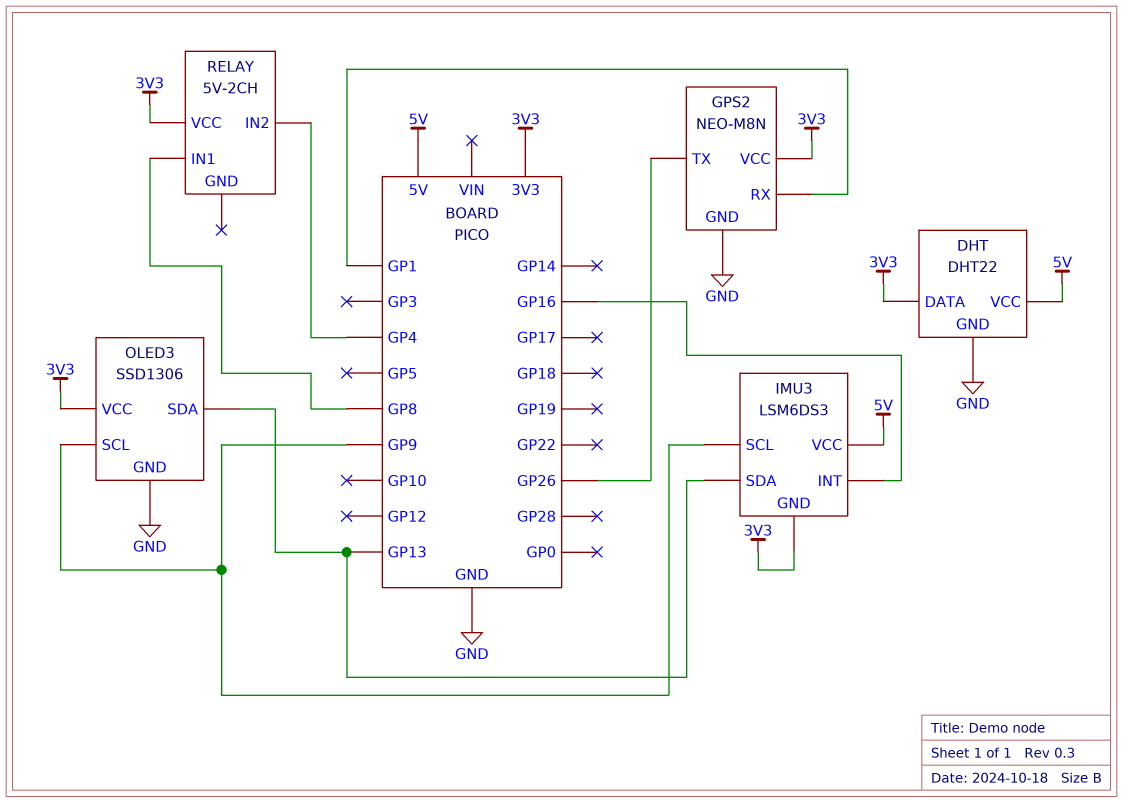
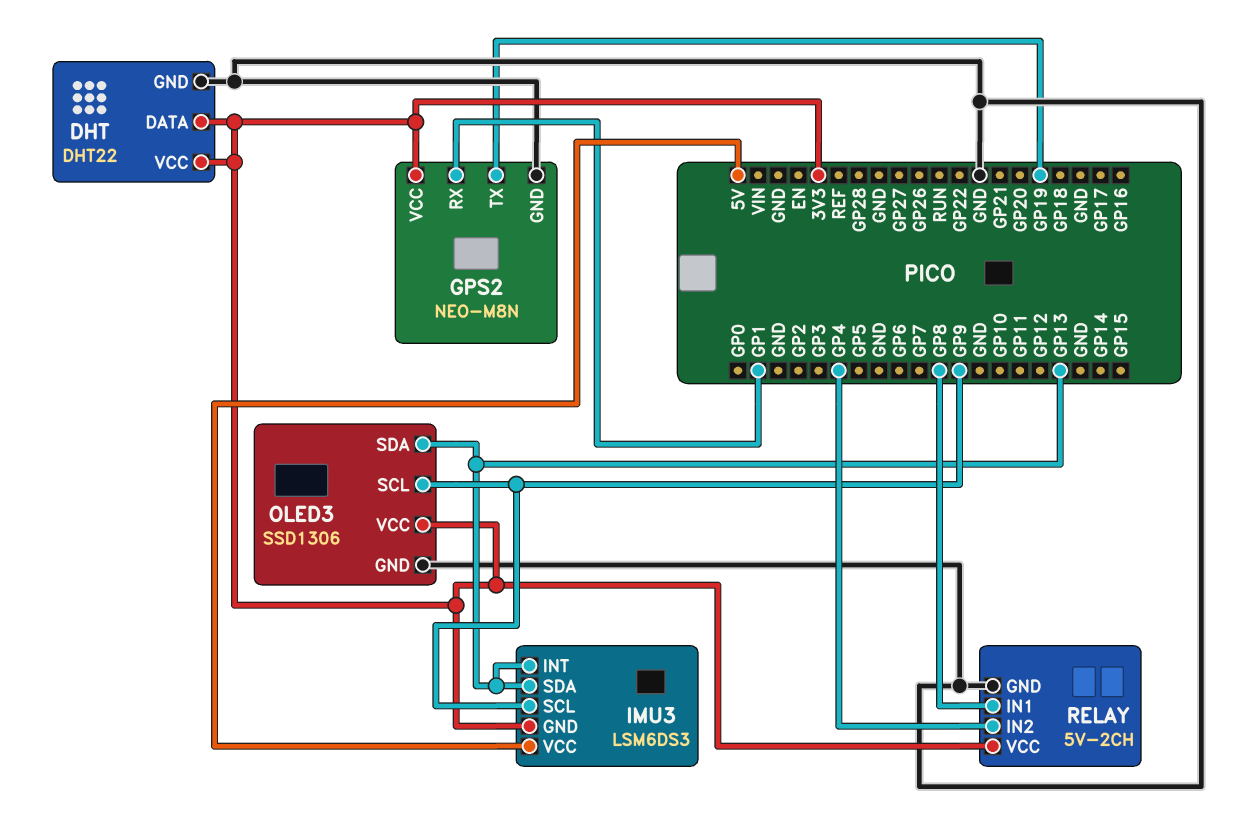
DHT pin VCC: 5V -> 3V3
GPS2 pin TX: GP26 -> GP19
IMU3 pin INT: GP16 -> GP13
RELAY pin GND: none -> GND

